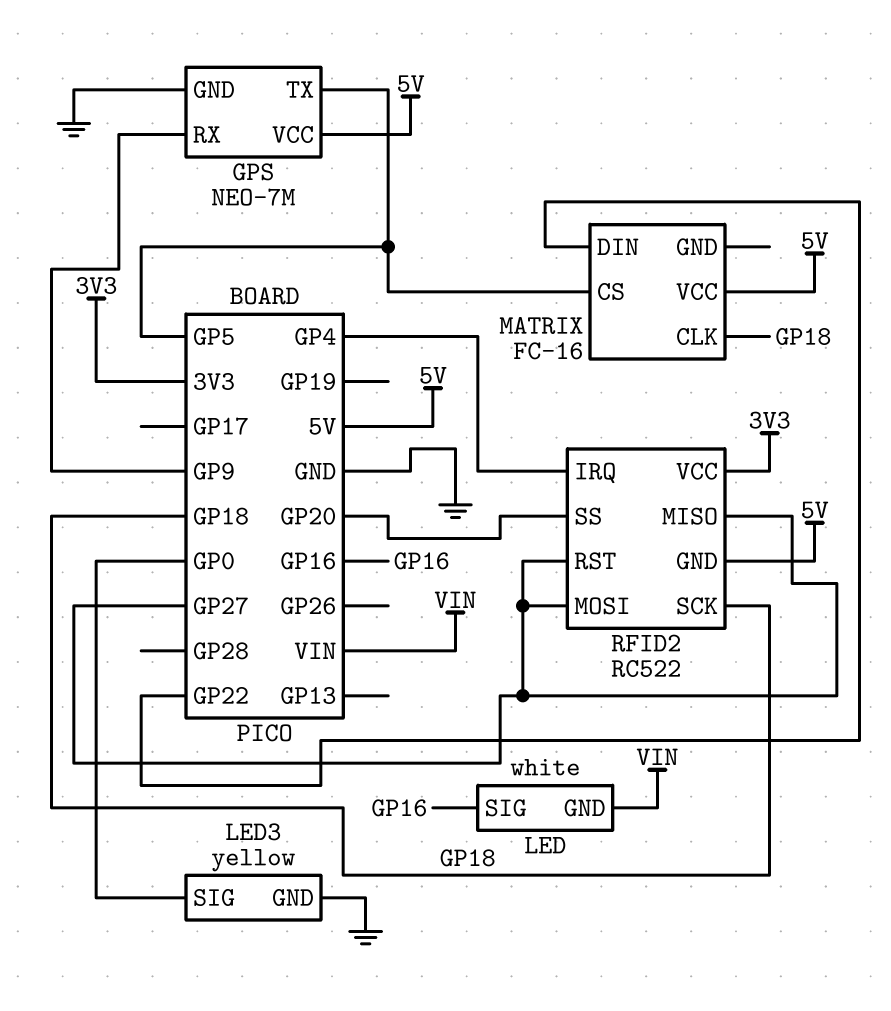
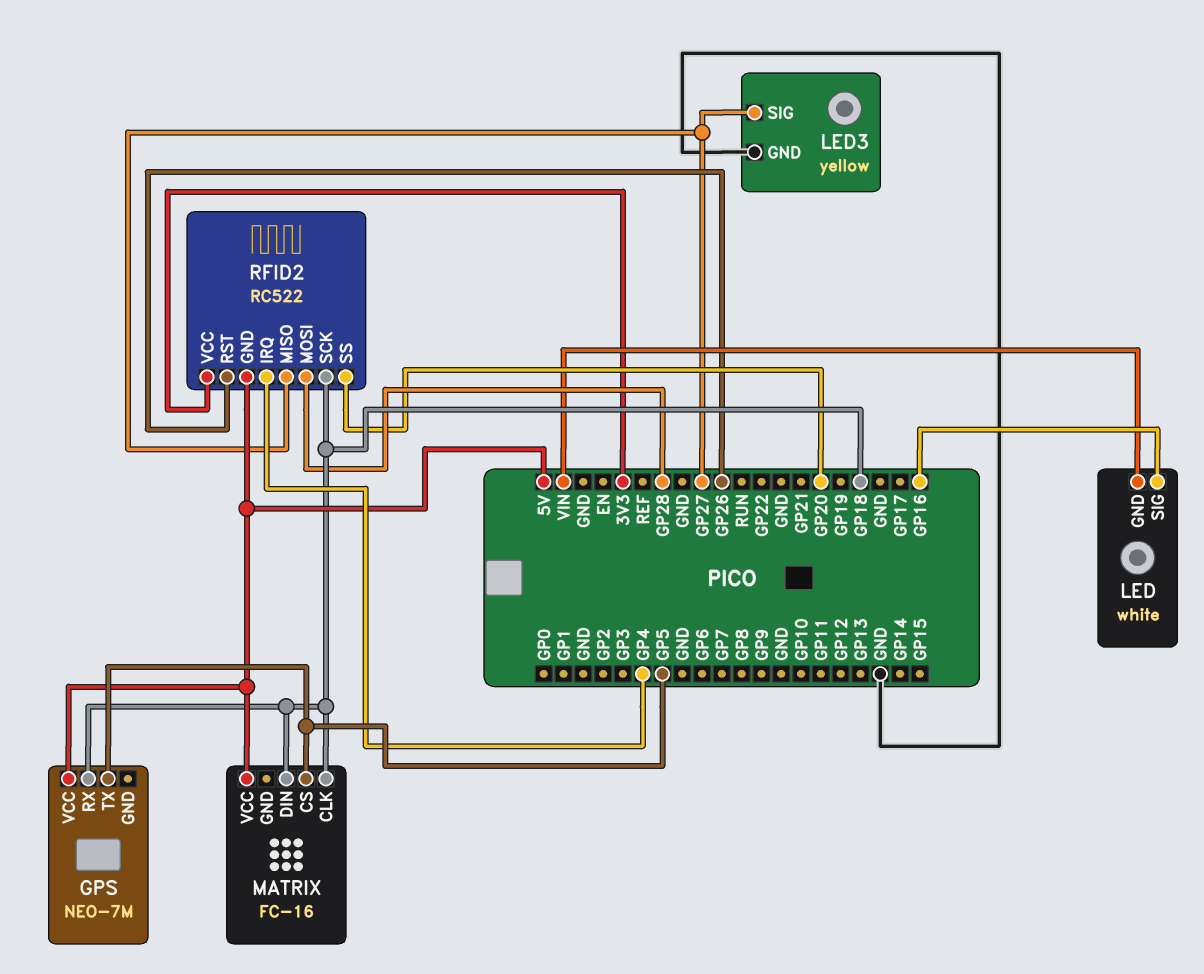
GPS pin GND: GND -> none
GPS pin RX: GP9 -> GP18
LED3 pin SIG: GP0 -> GP27
MATRIX pin DIN: GP22 -> GP18
RFID2 pin MOSI: GP27 -> GP28
RFID2 pin RST: GP27 -> GP26

